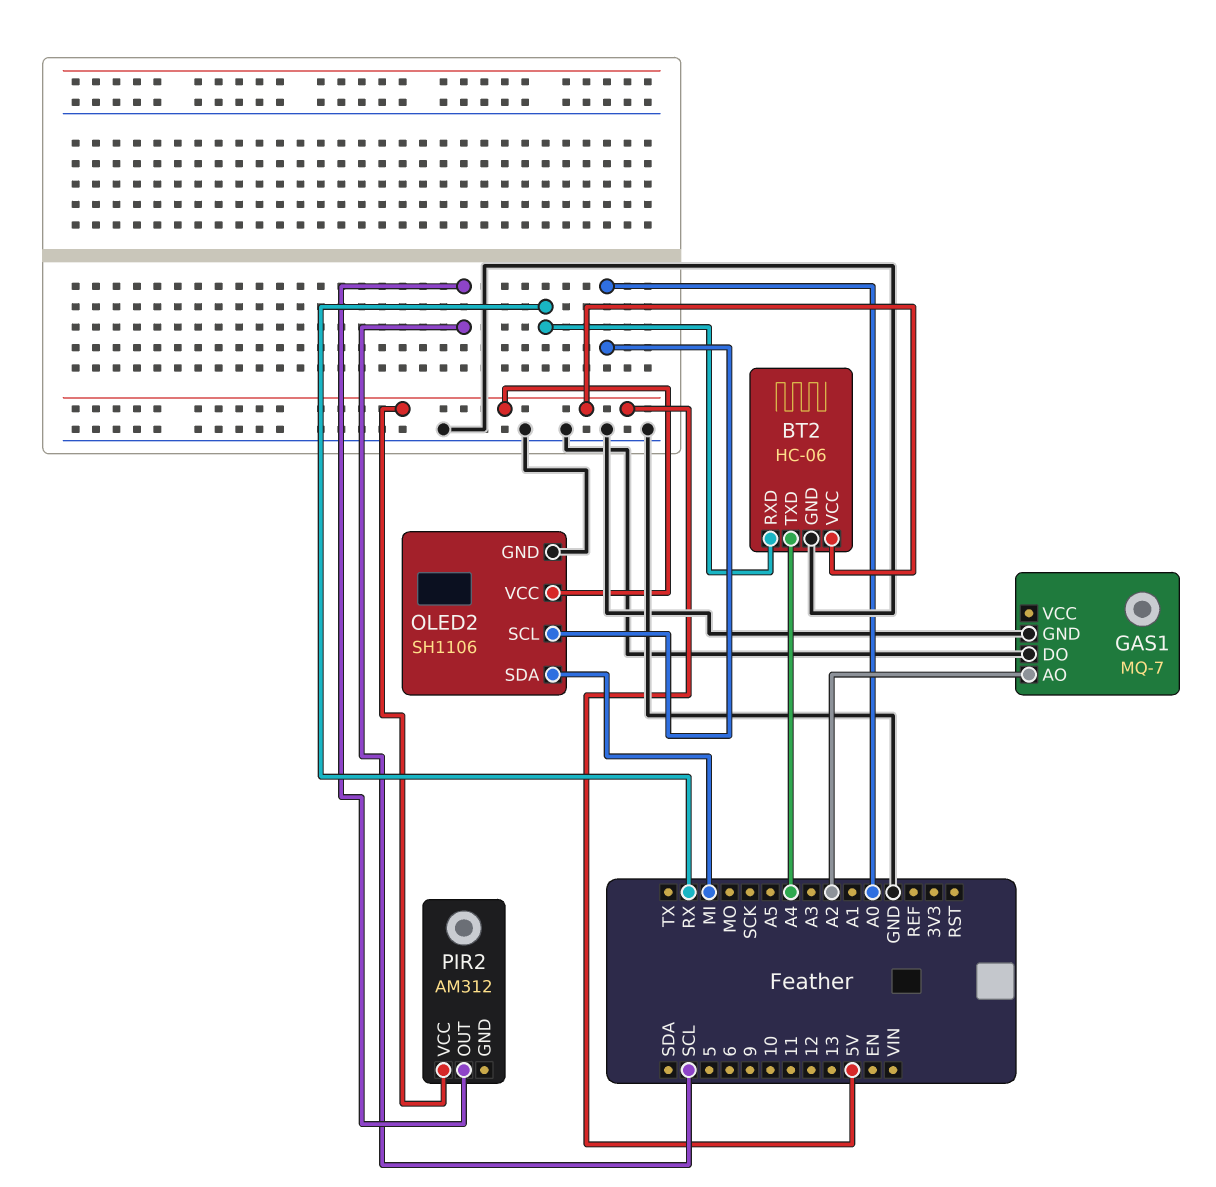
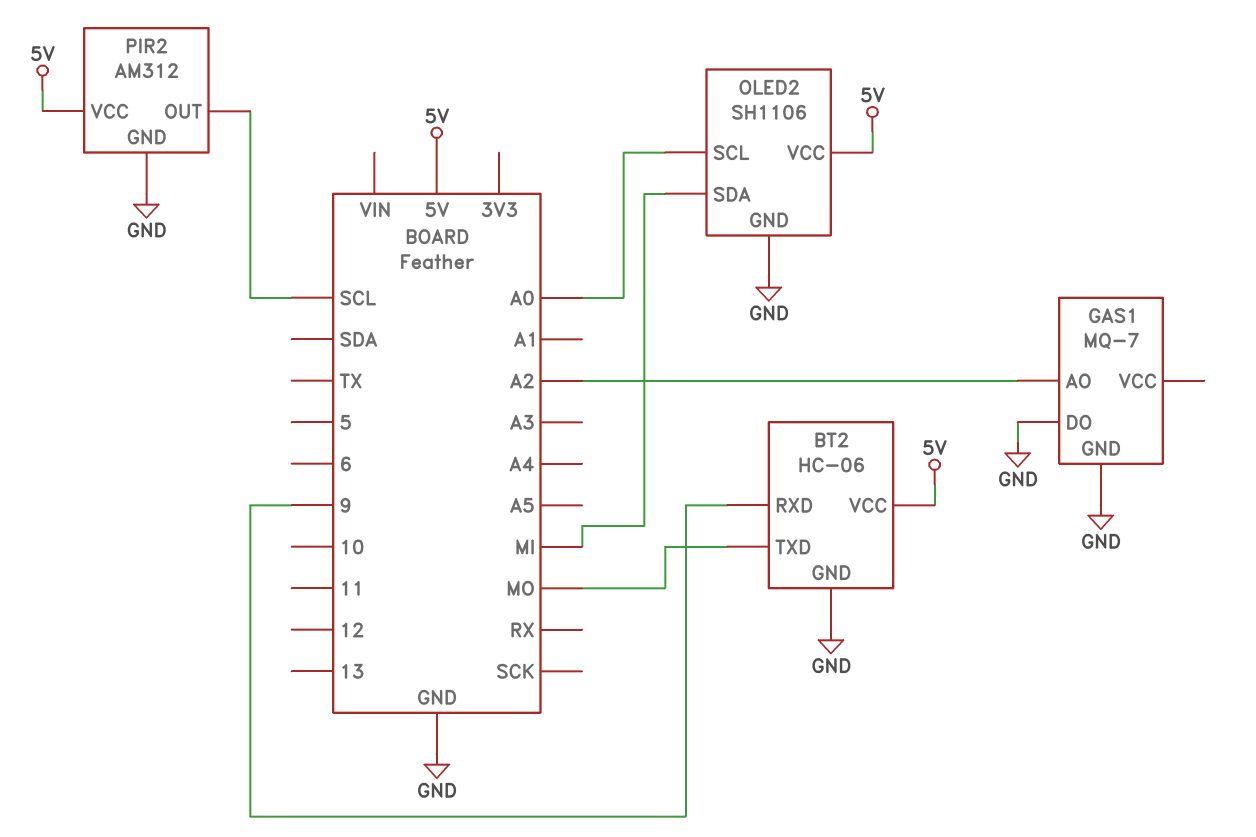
BT2 pin RXD: RX -> 9
BT2 pin TXD: A4 -> MO
PIR2 pin GND: none -> GND

